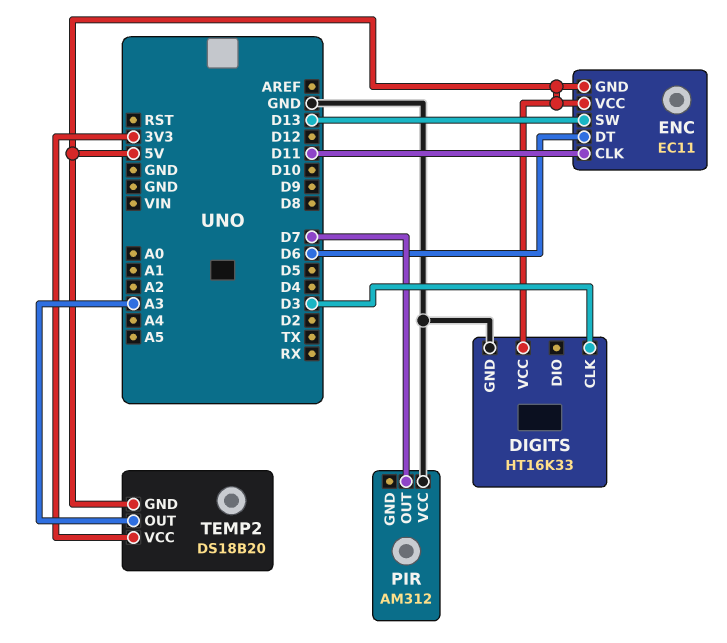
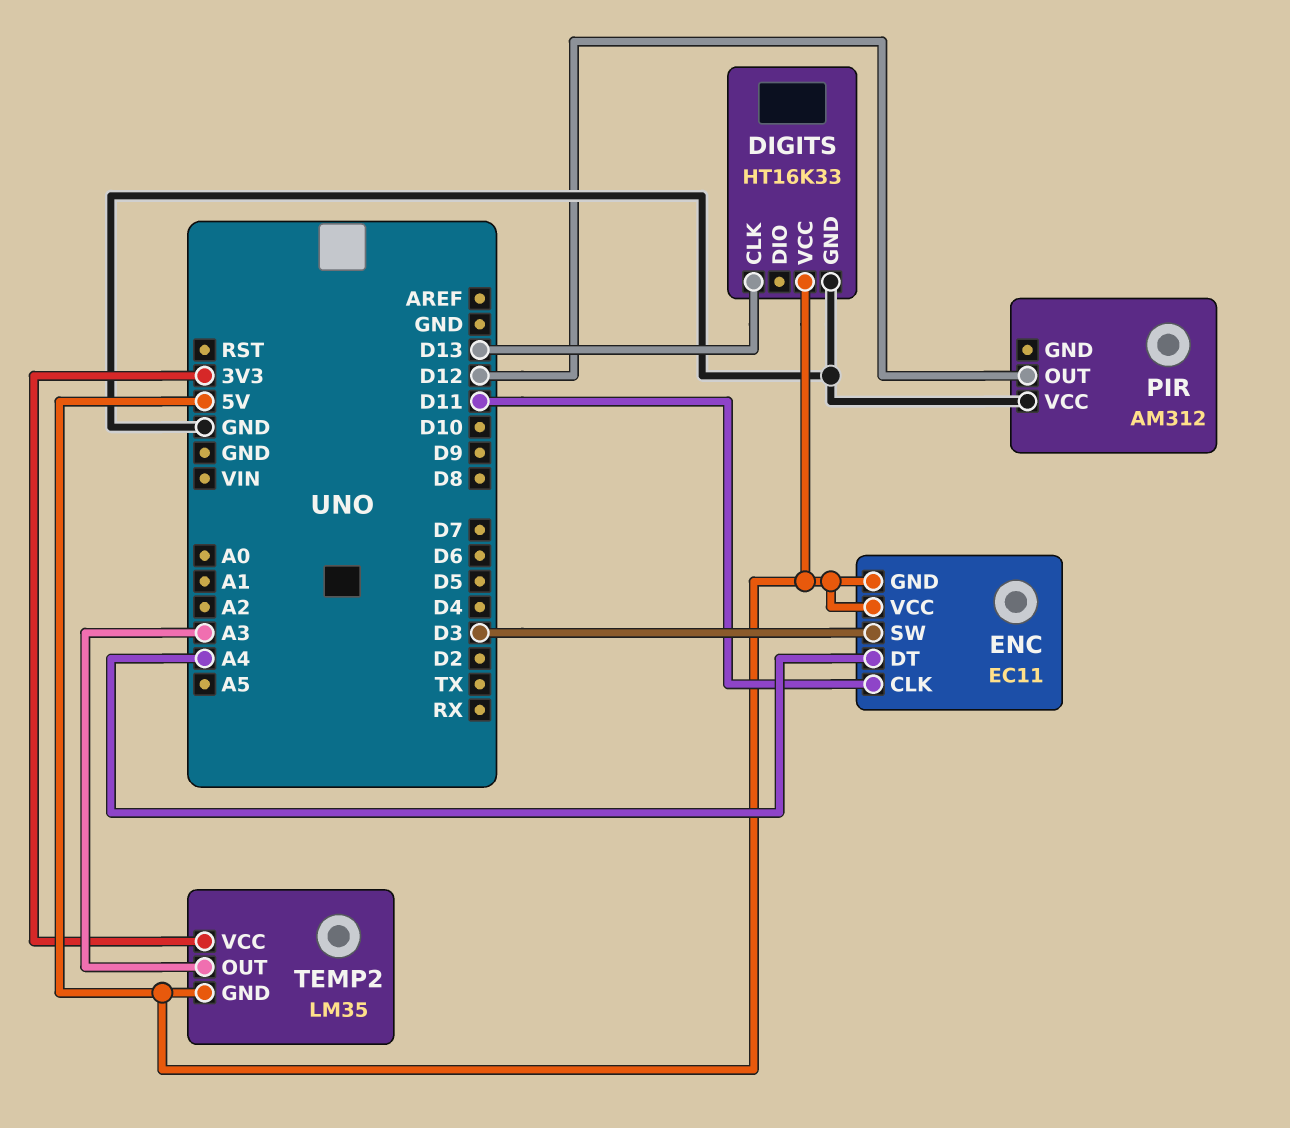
DIGITS pin CLK: D3 -> D13
ENC pin DT: D6 -> A4
ENC pin SW: D13 -> D3
PIR pin OUT: D7 -> D12
TEMP2: DS18B20 -> LM35

